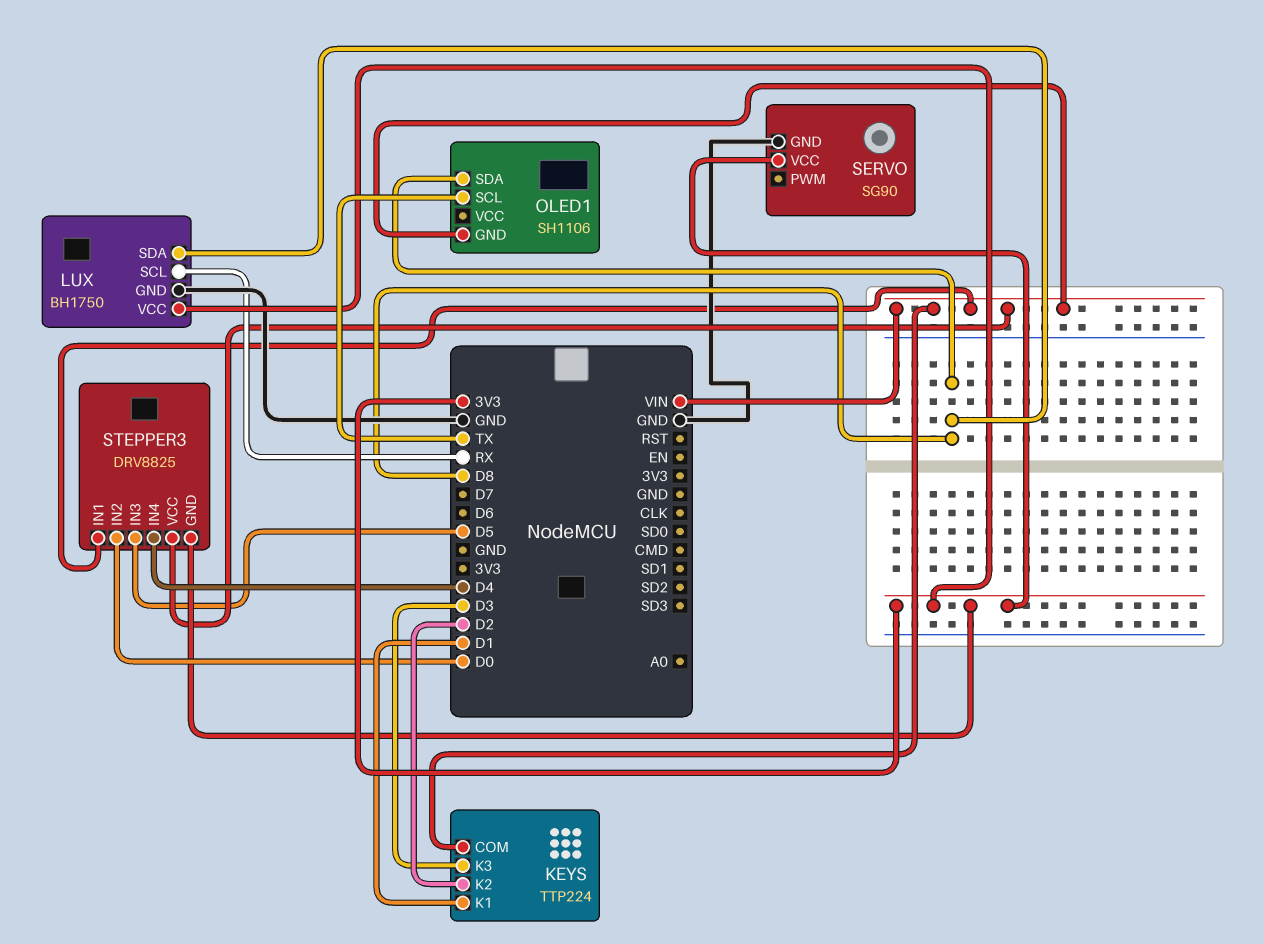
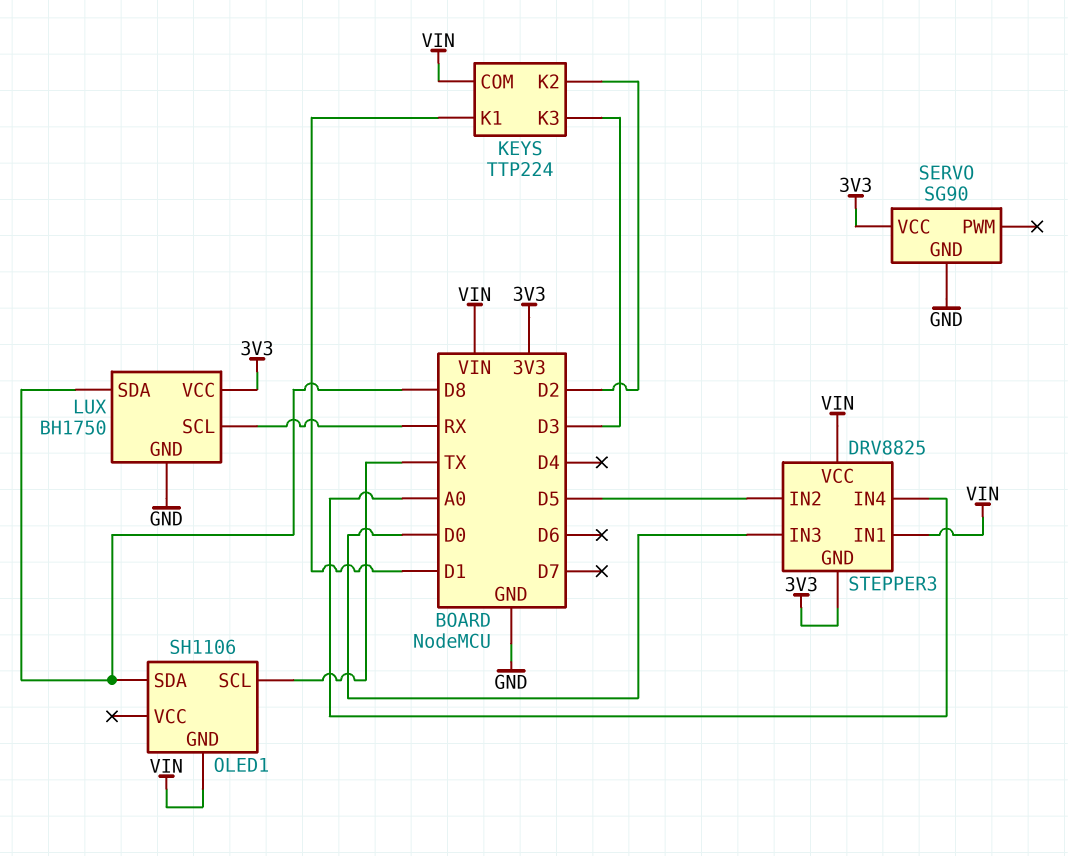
STEPPER3 pin IN2: D0 -> D5
STEPPER3 pin IN3: D5 -> D0
STEPPER3 pin IN4: D4 -> A0

